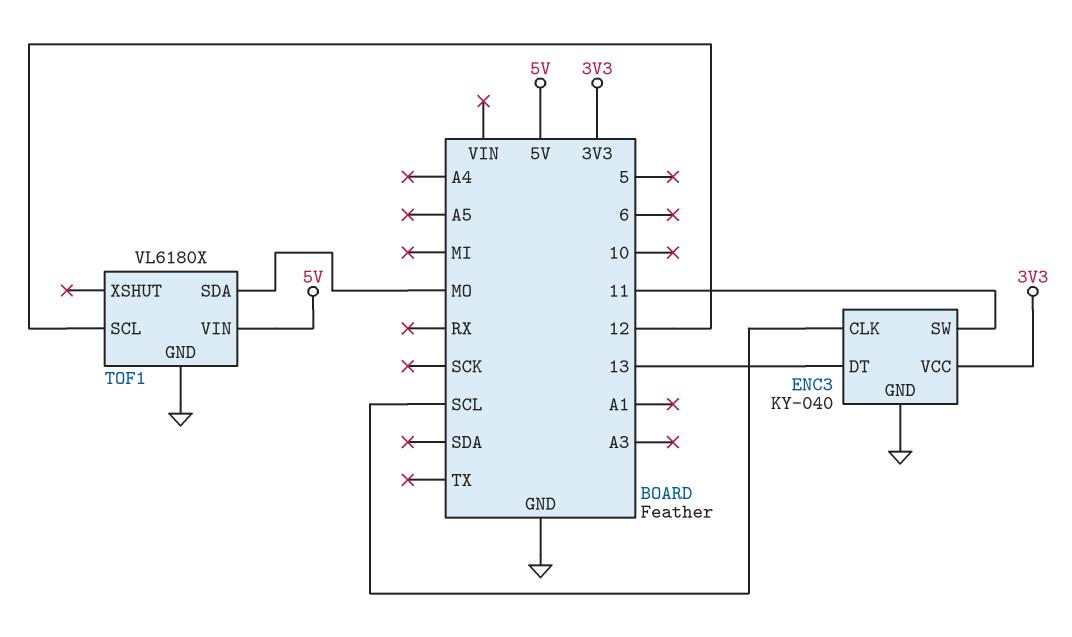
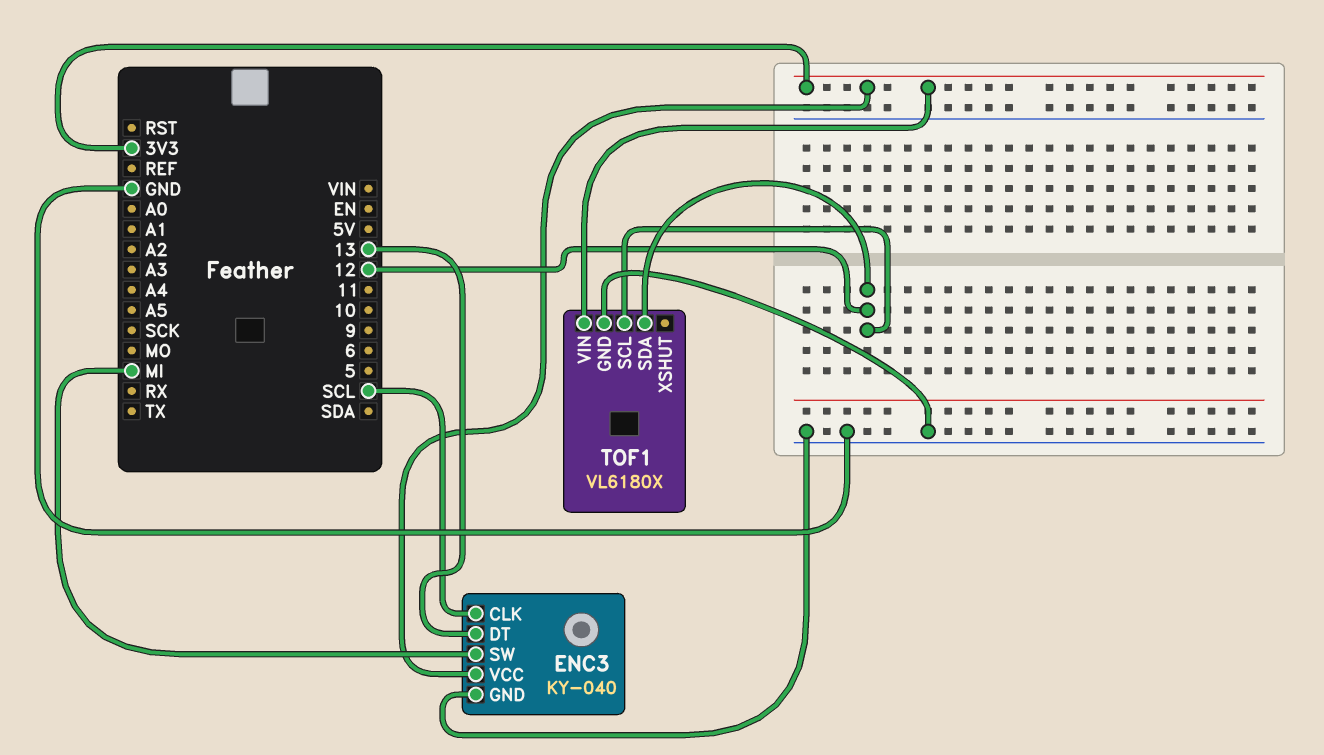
ENC3 pin SW: 11 -> MI
TOF1 pin SDA: MO -> 12
TOF1 pin VIN: 5V -> 3V3

